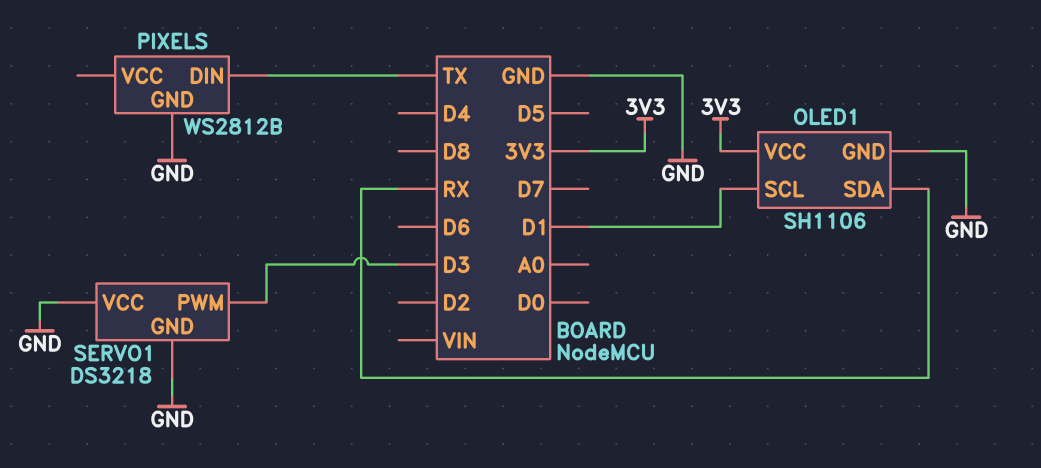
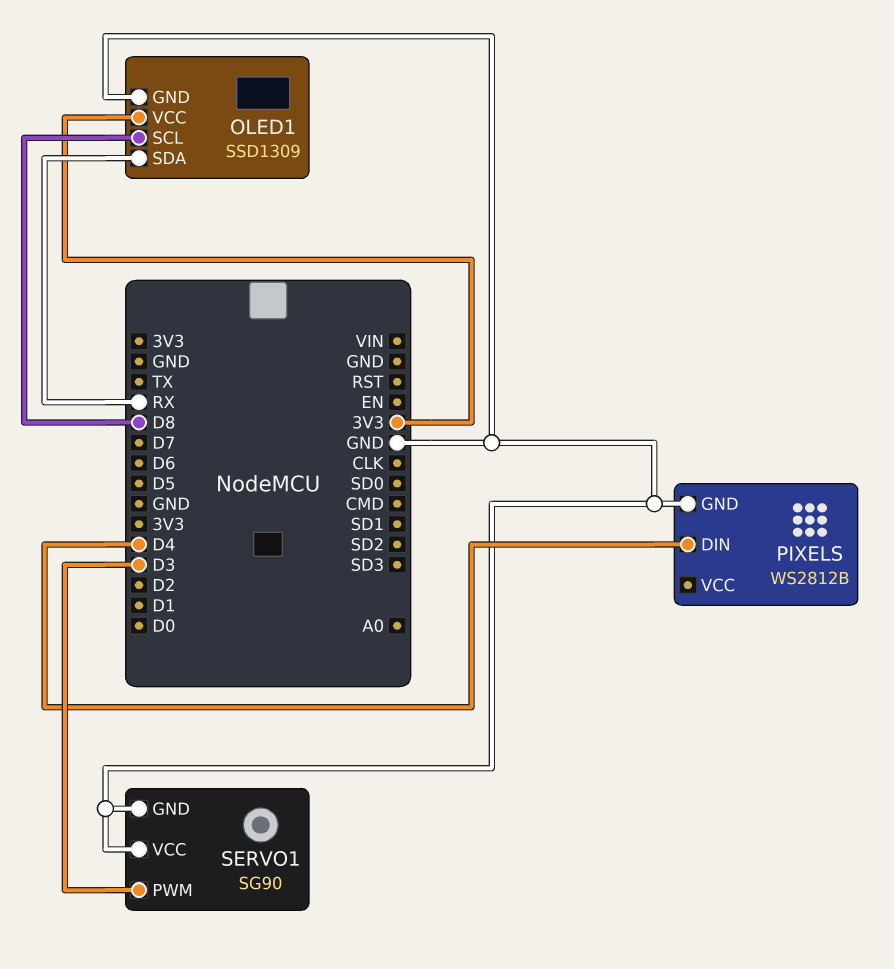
OLED1: SH1106 -> SSD1309
OLED1 pin SCL: D1 -> D8
PIXELS pin DIN: TX -> D4
SERVO1: DS3218 -> SG90

